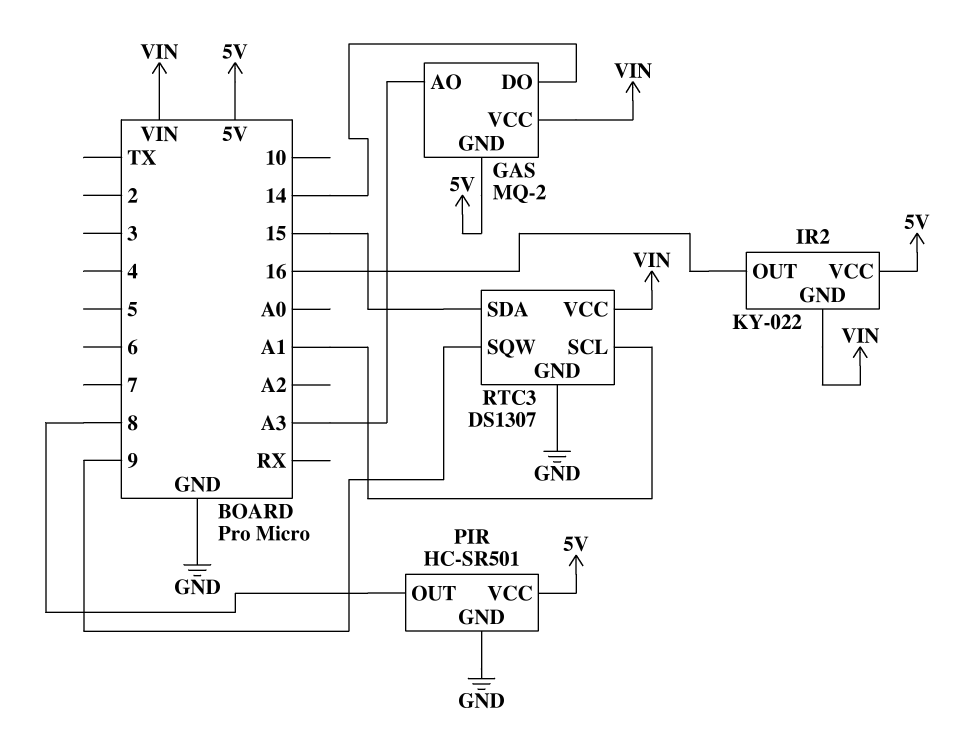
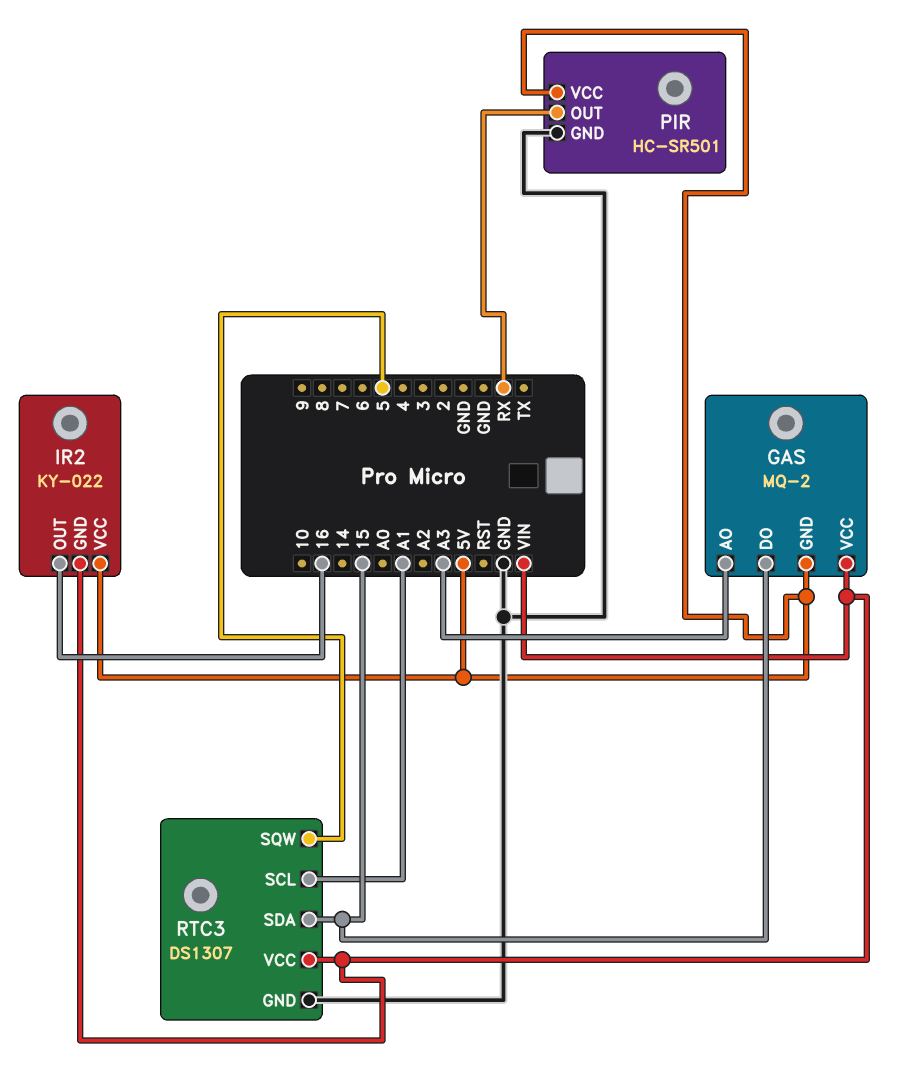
GAS pin DO: 14 -> 15
PIR pin OUT: 8 -> RX
RTC3 pin SQW: 9 -> 5

